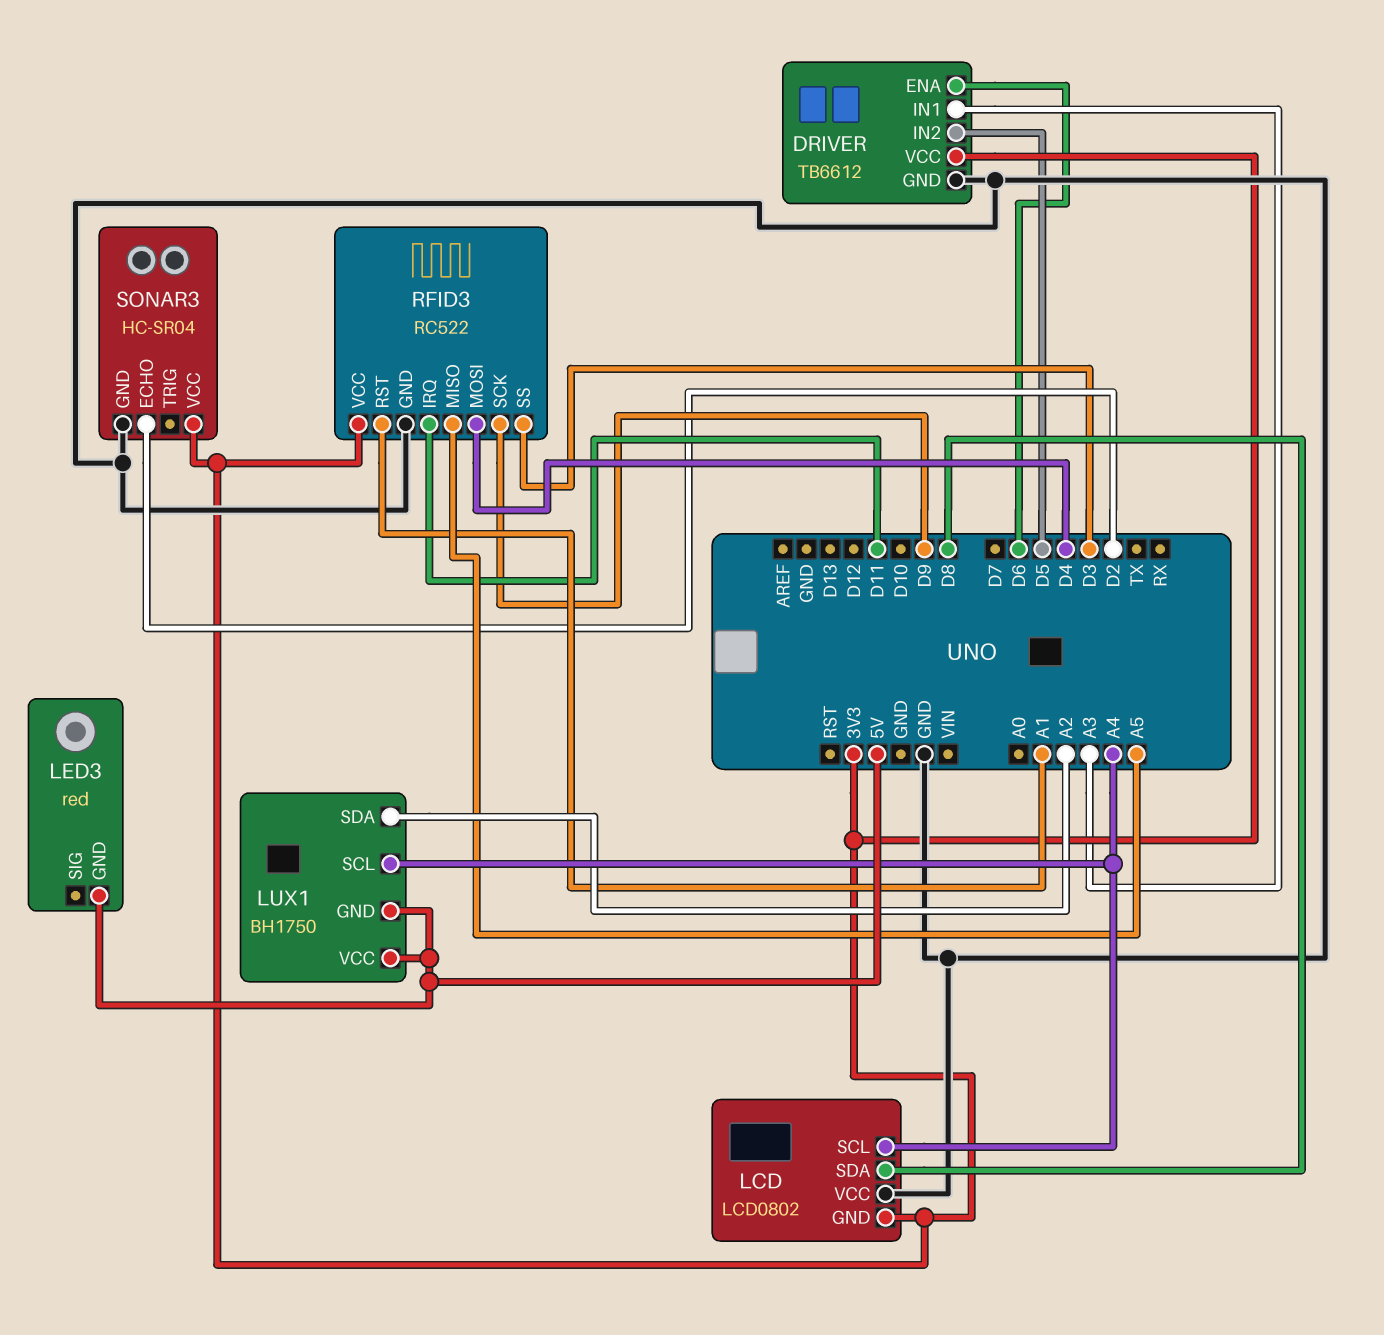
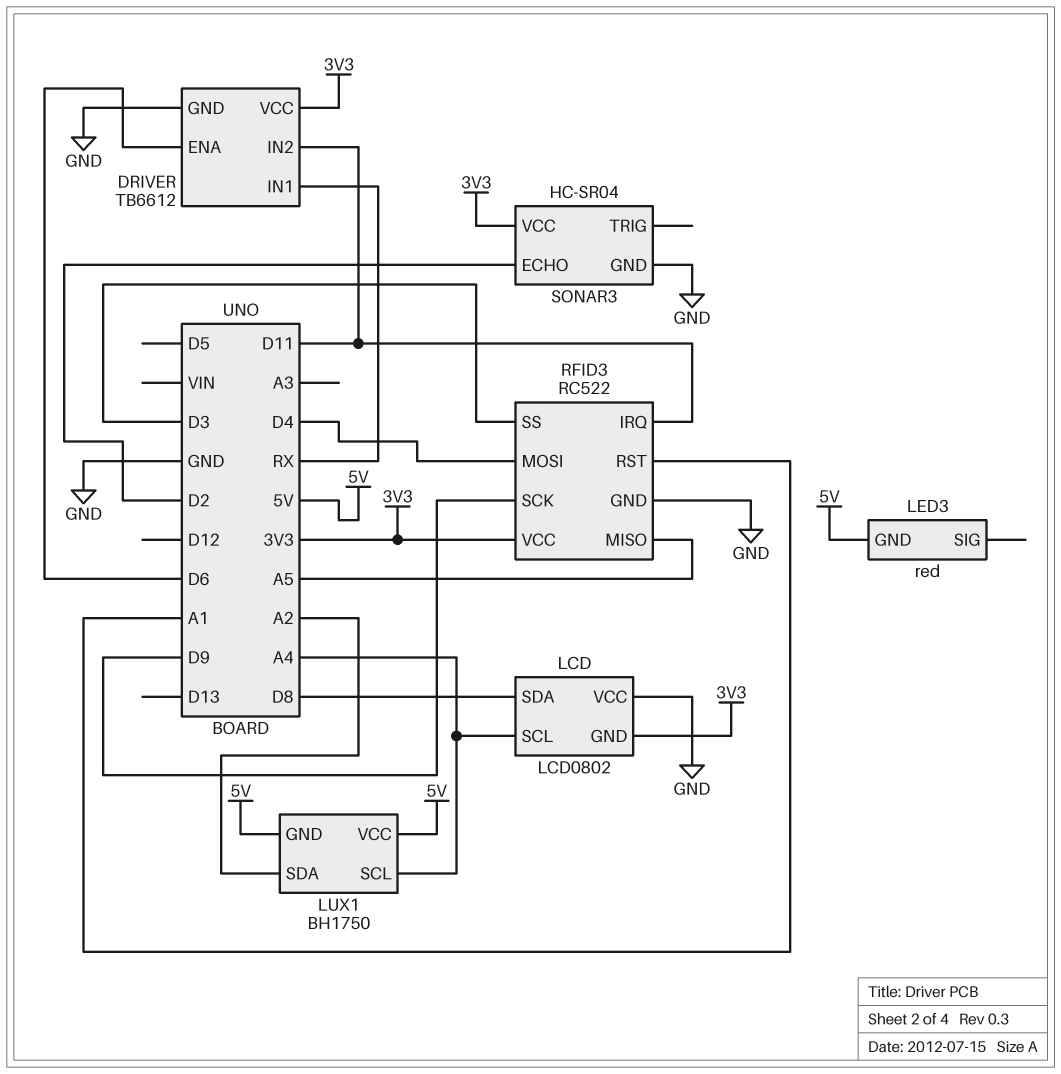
DRIVER pin IN1: A3 -> RX
DRIVER pin IN2: D5 -> D11

